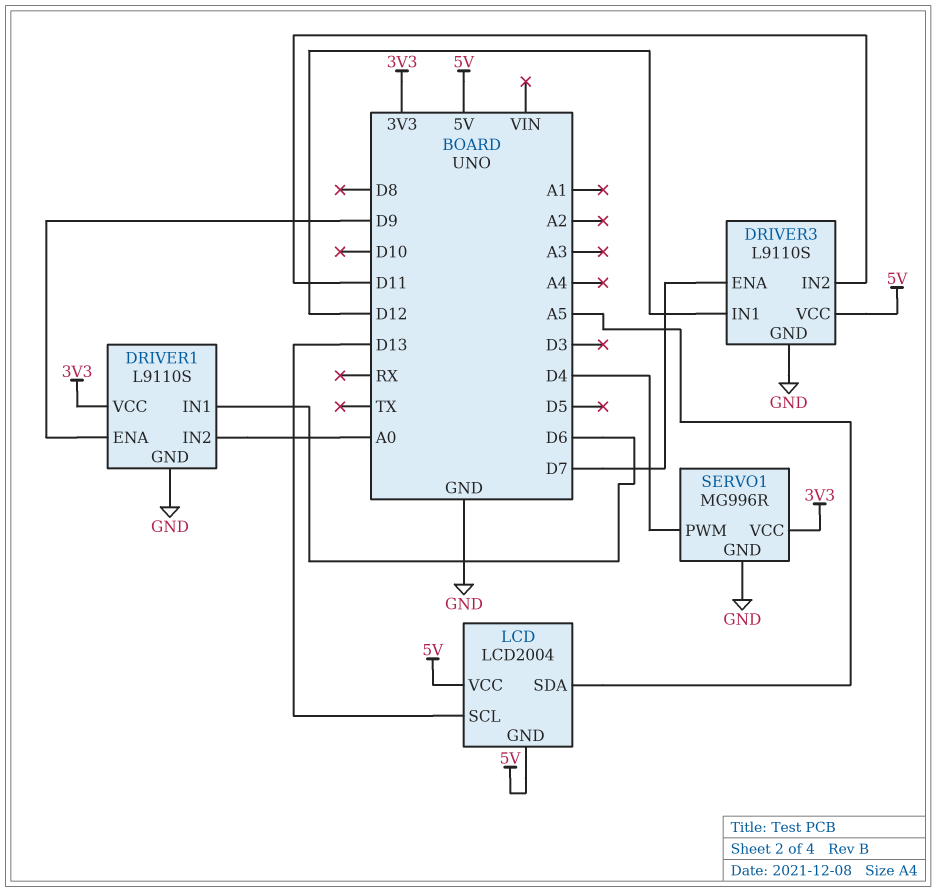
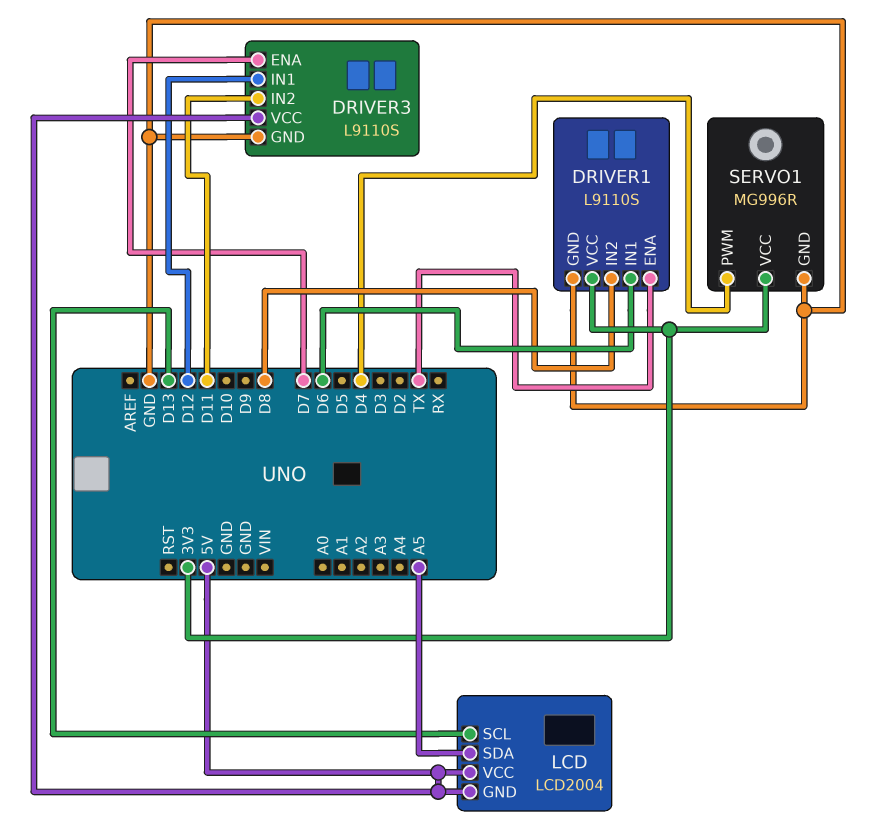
DRIVER1 pin ENA: D9 -> TX
DRIVER1 pin IN2: A0 -> D8

